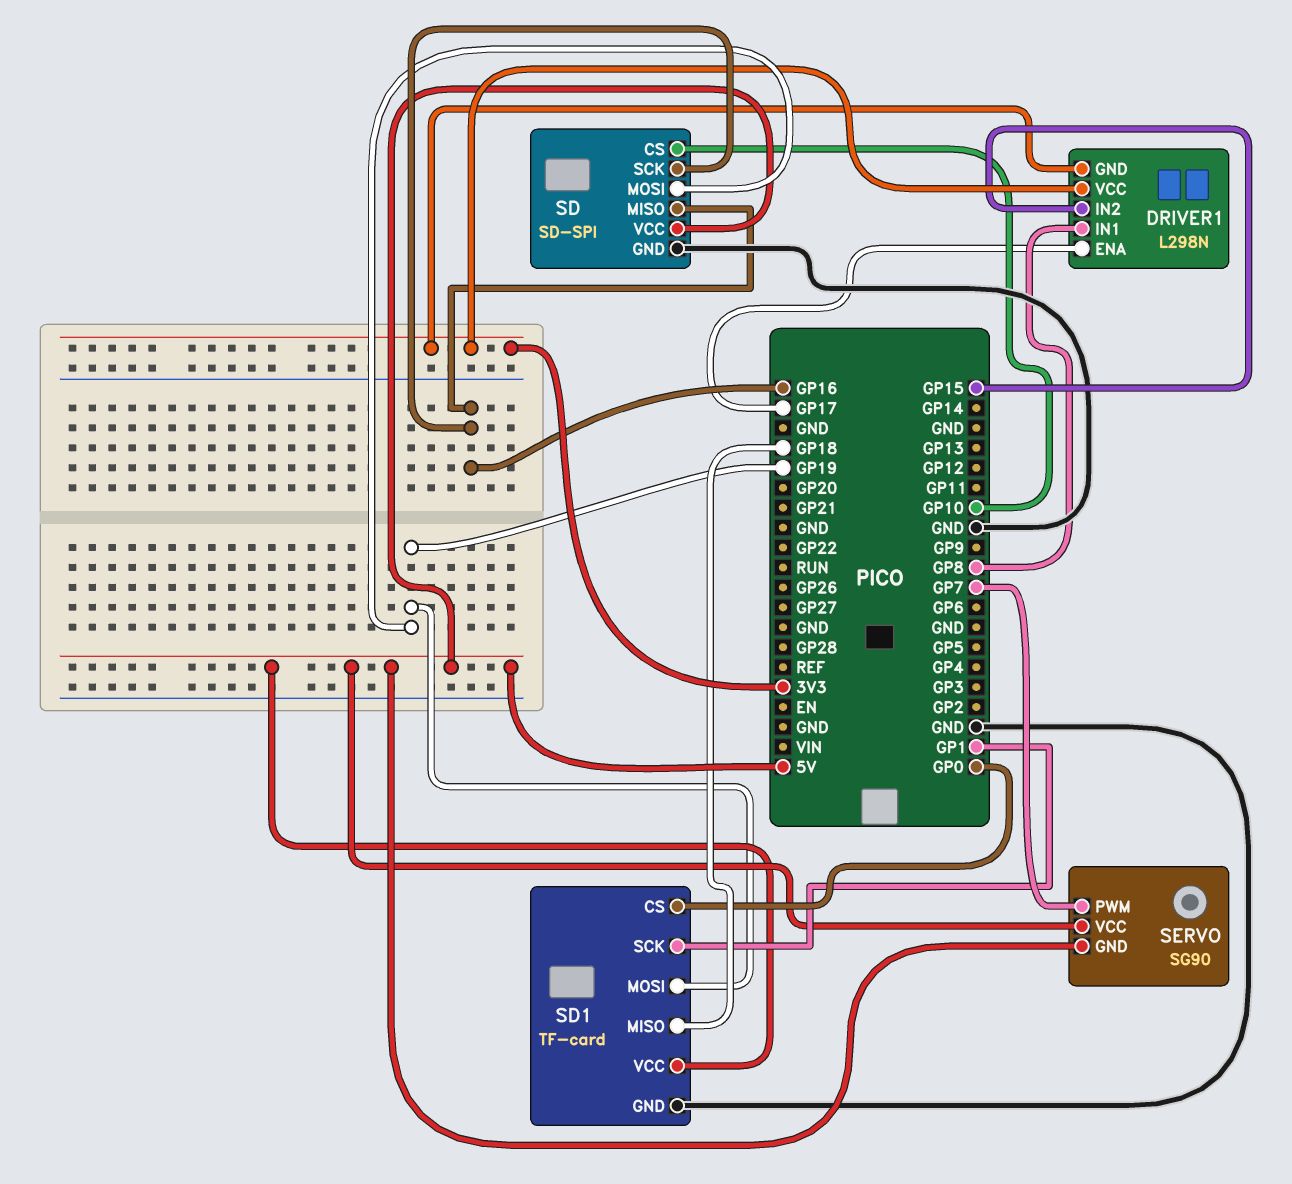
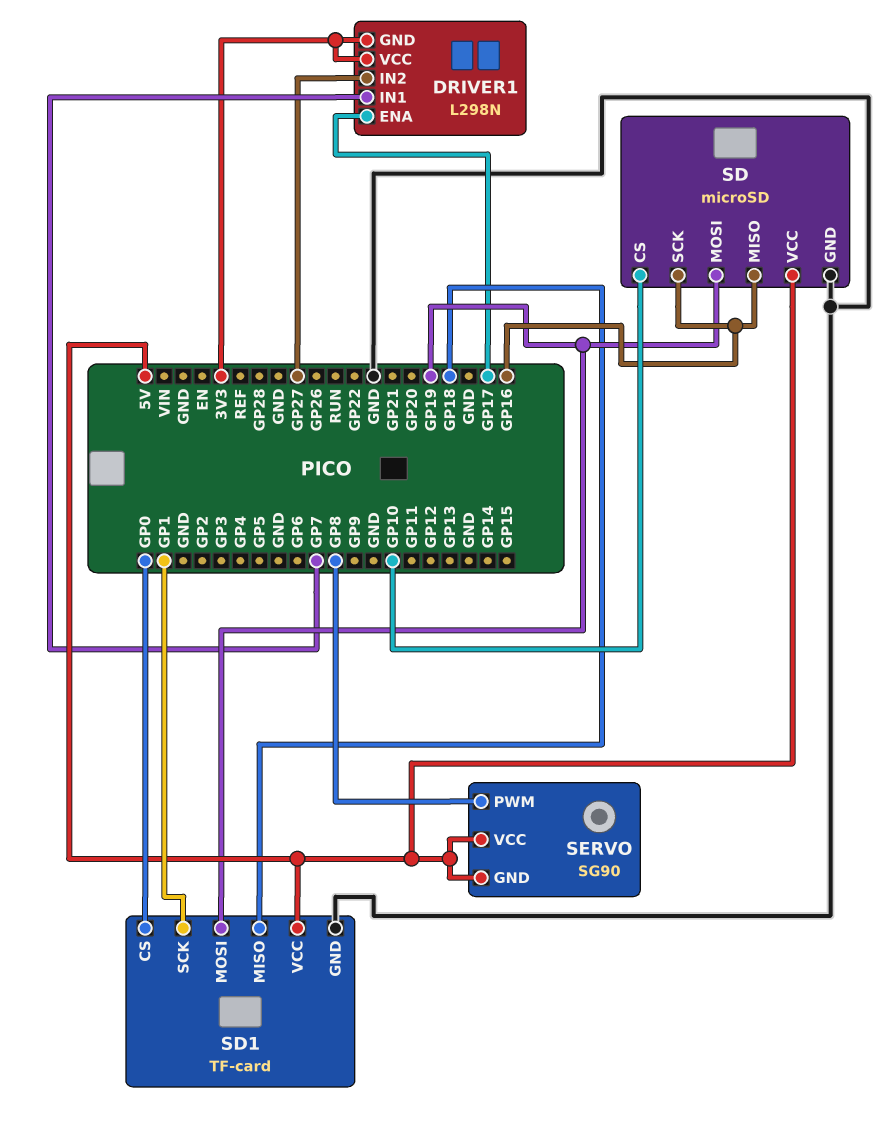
DRIVER1 pin IN1: GP8 -> GP7
DRIVER1 pin IN2: GP15 -> GP27
SD: SD-SPI -> microSD
SERVO pin PWM: GP7 -> GP8

